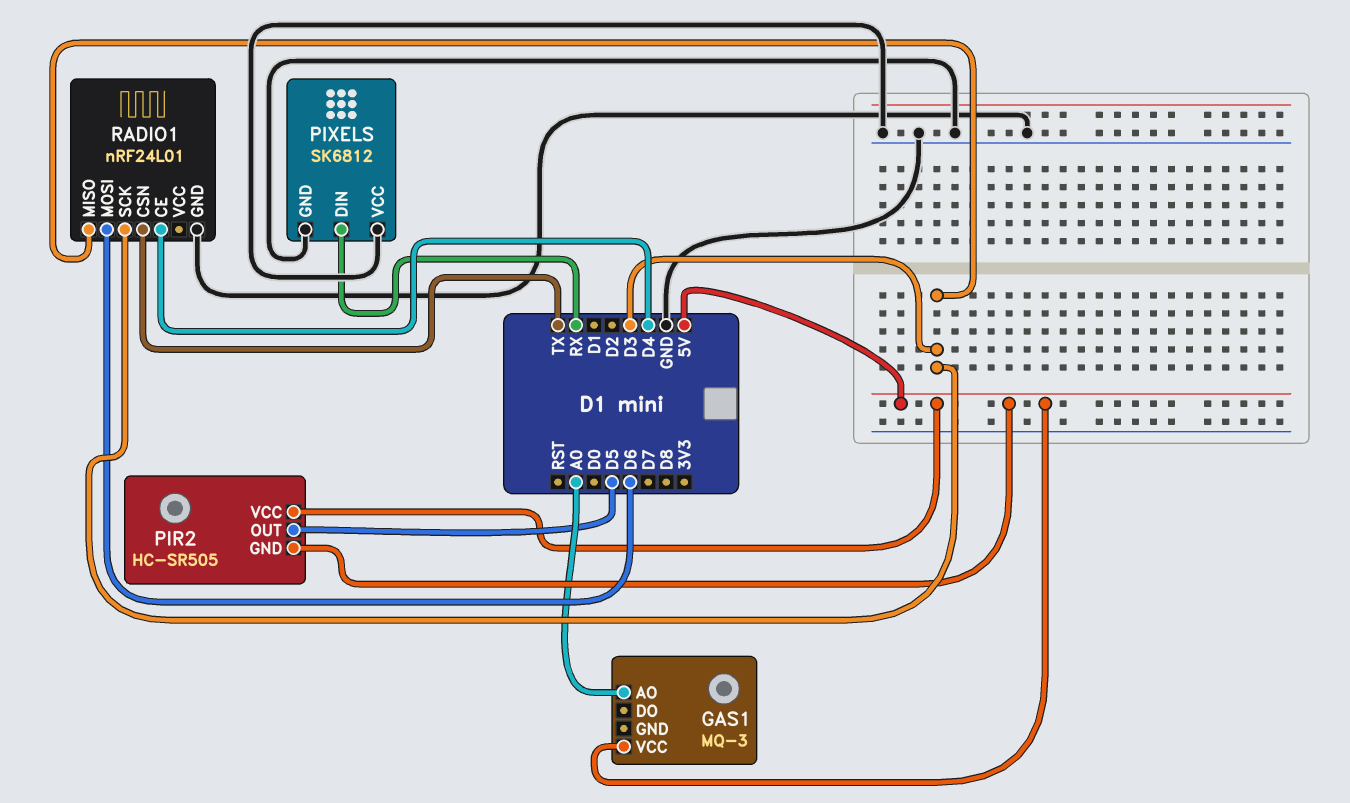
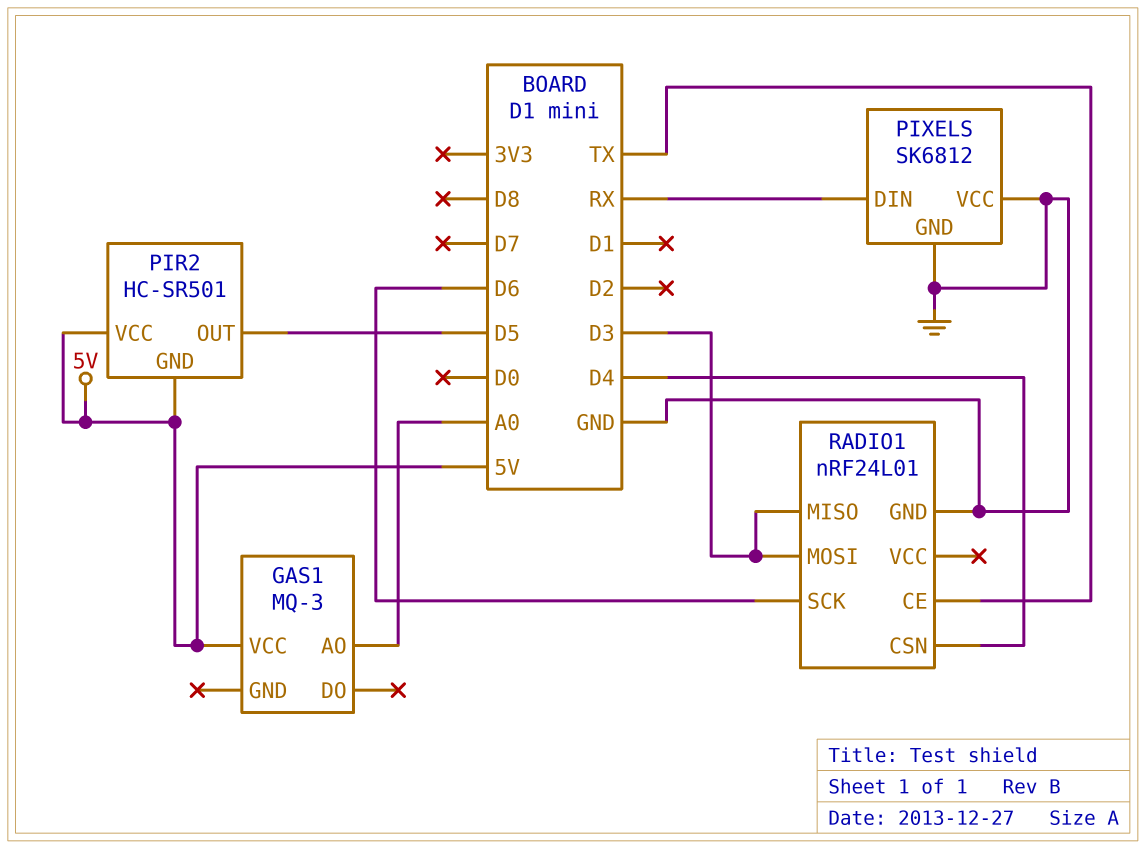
PIR2: HC-SR505 -> HC-SR501
RADIO1 pin CE: D4 -> TX
RADIO1 pin CSN: TX -> D4
RADIO1 pin MOSI: D6 -> D3
RADIO1 pin SCK: D3 -> D6

